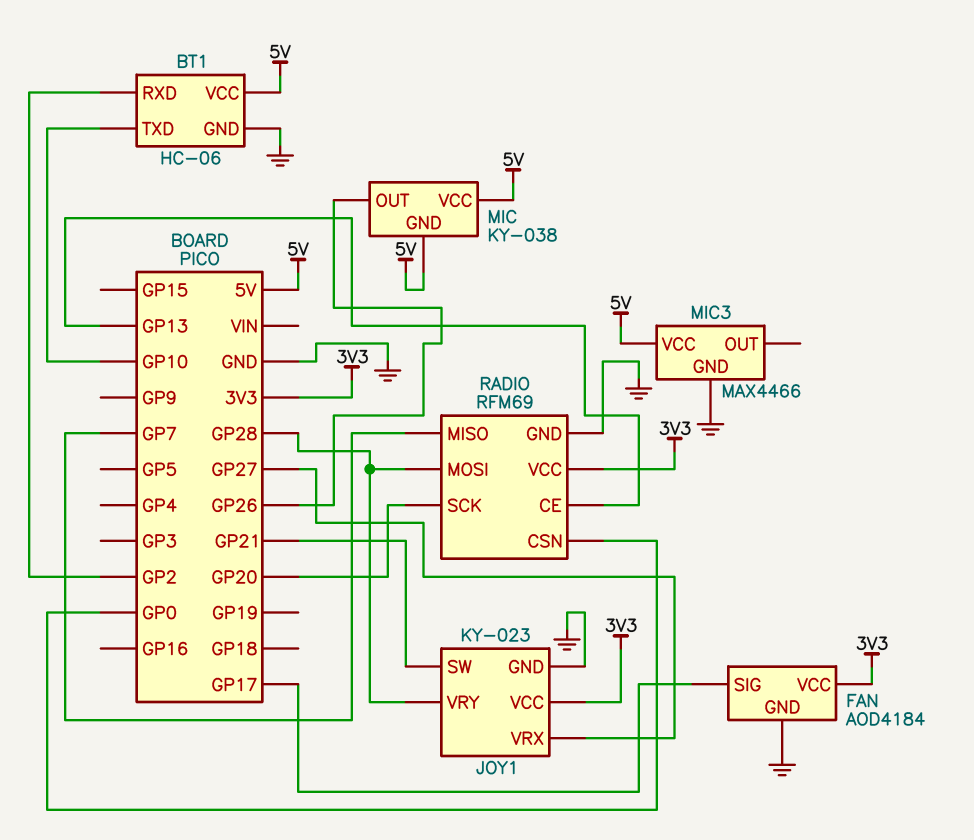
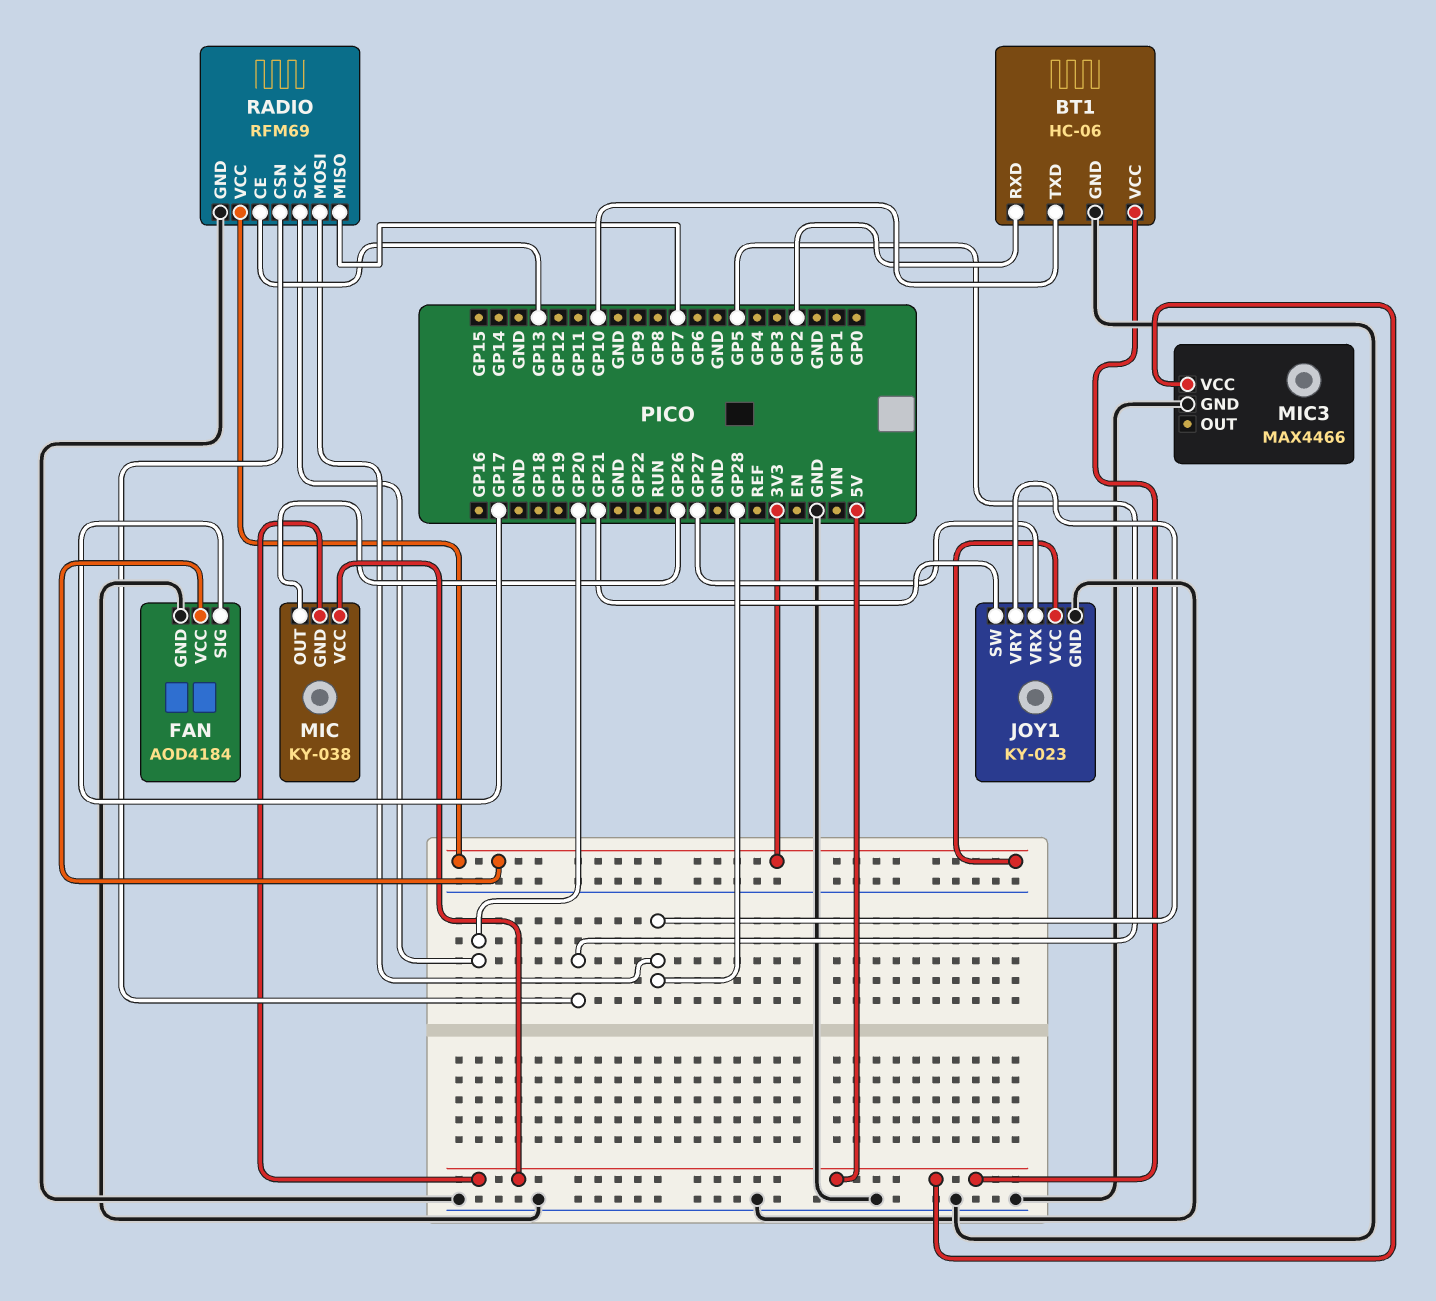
RADIO pin CSN: GP0 -> GP5

